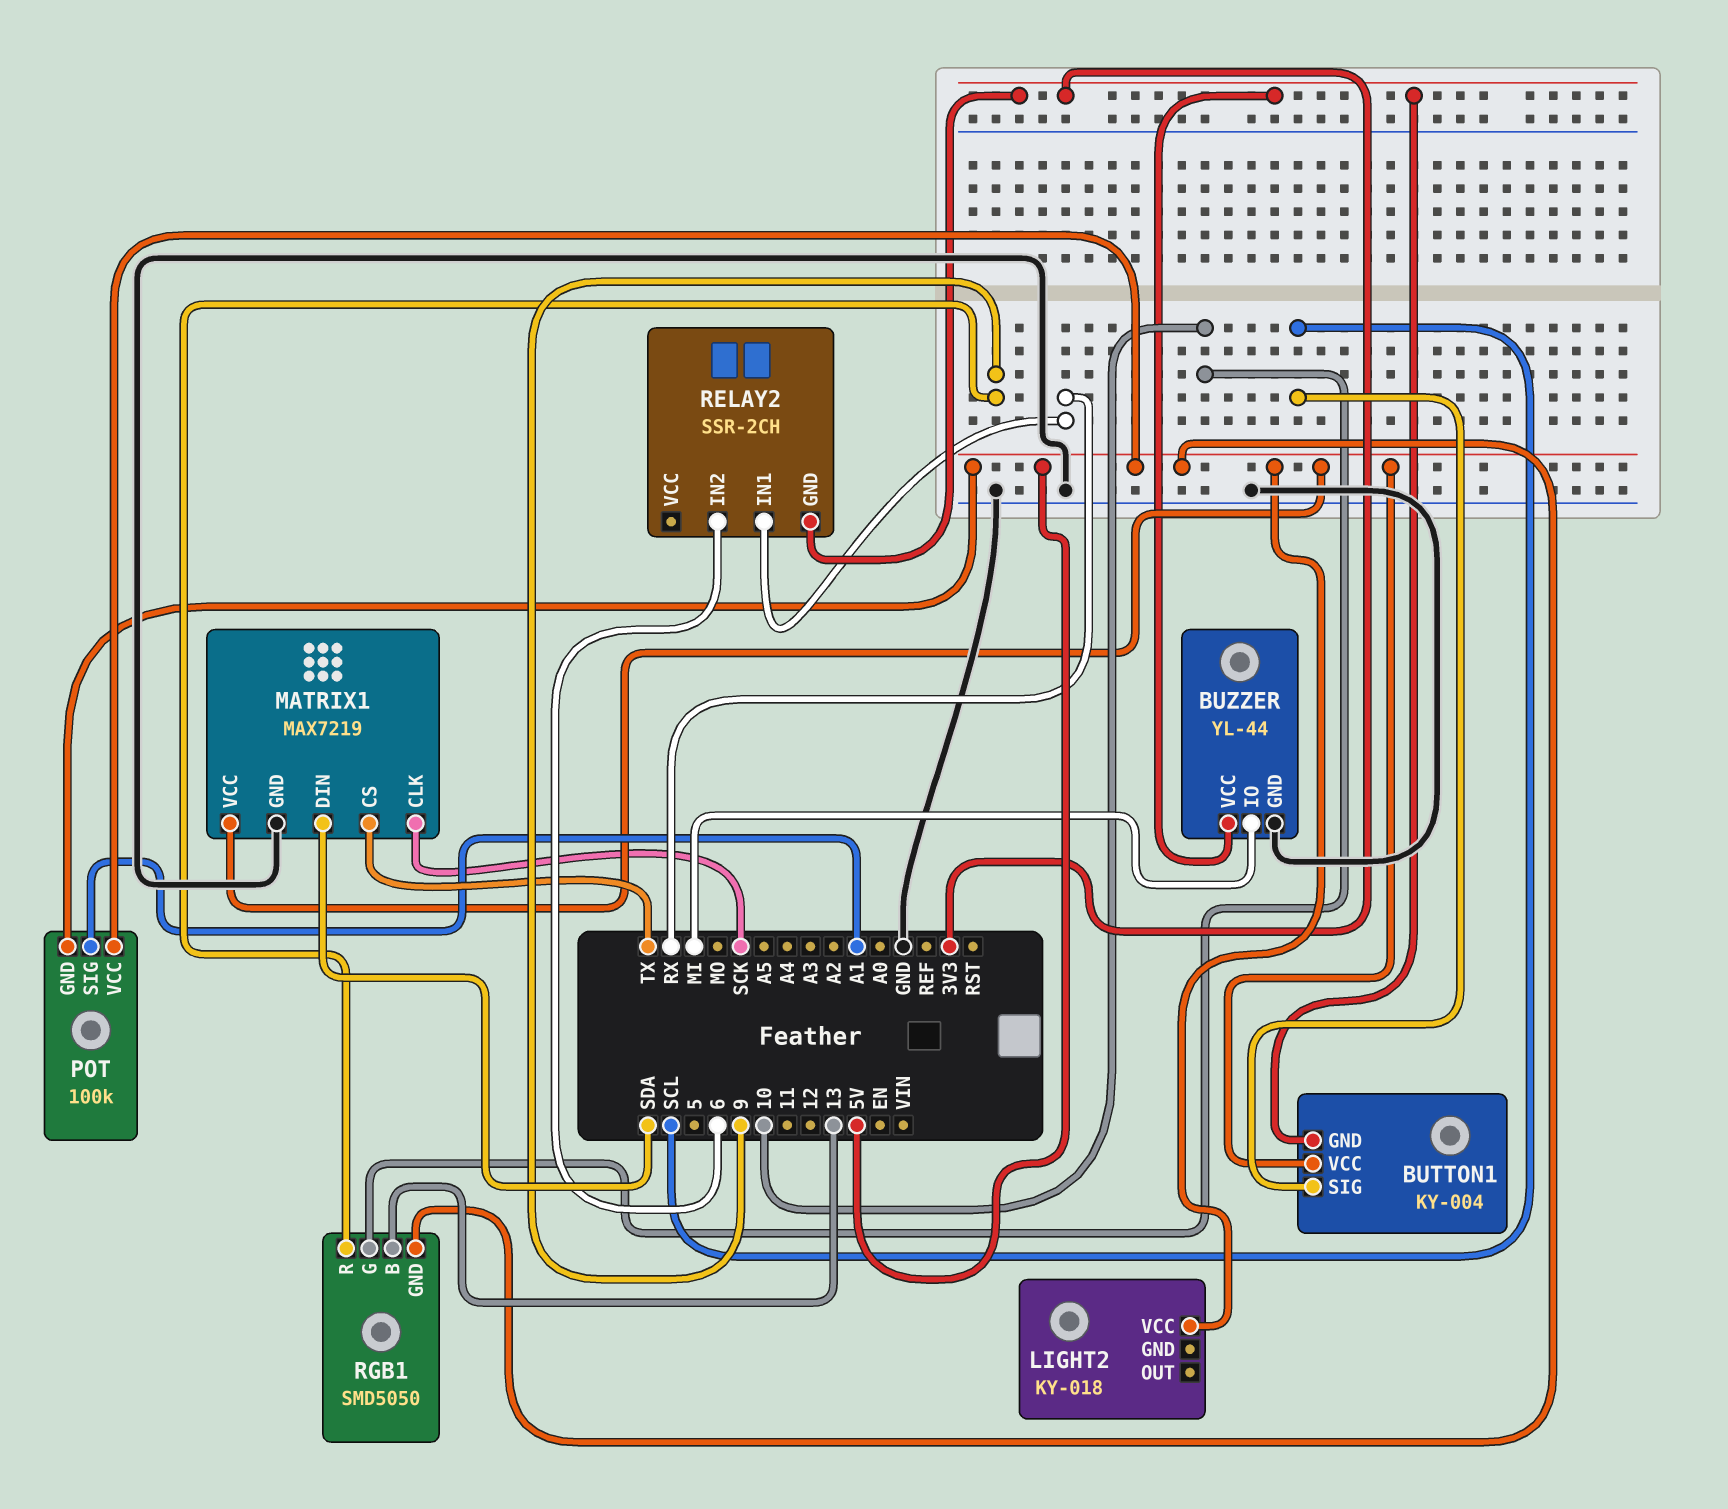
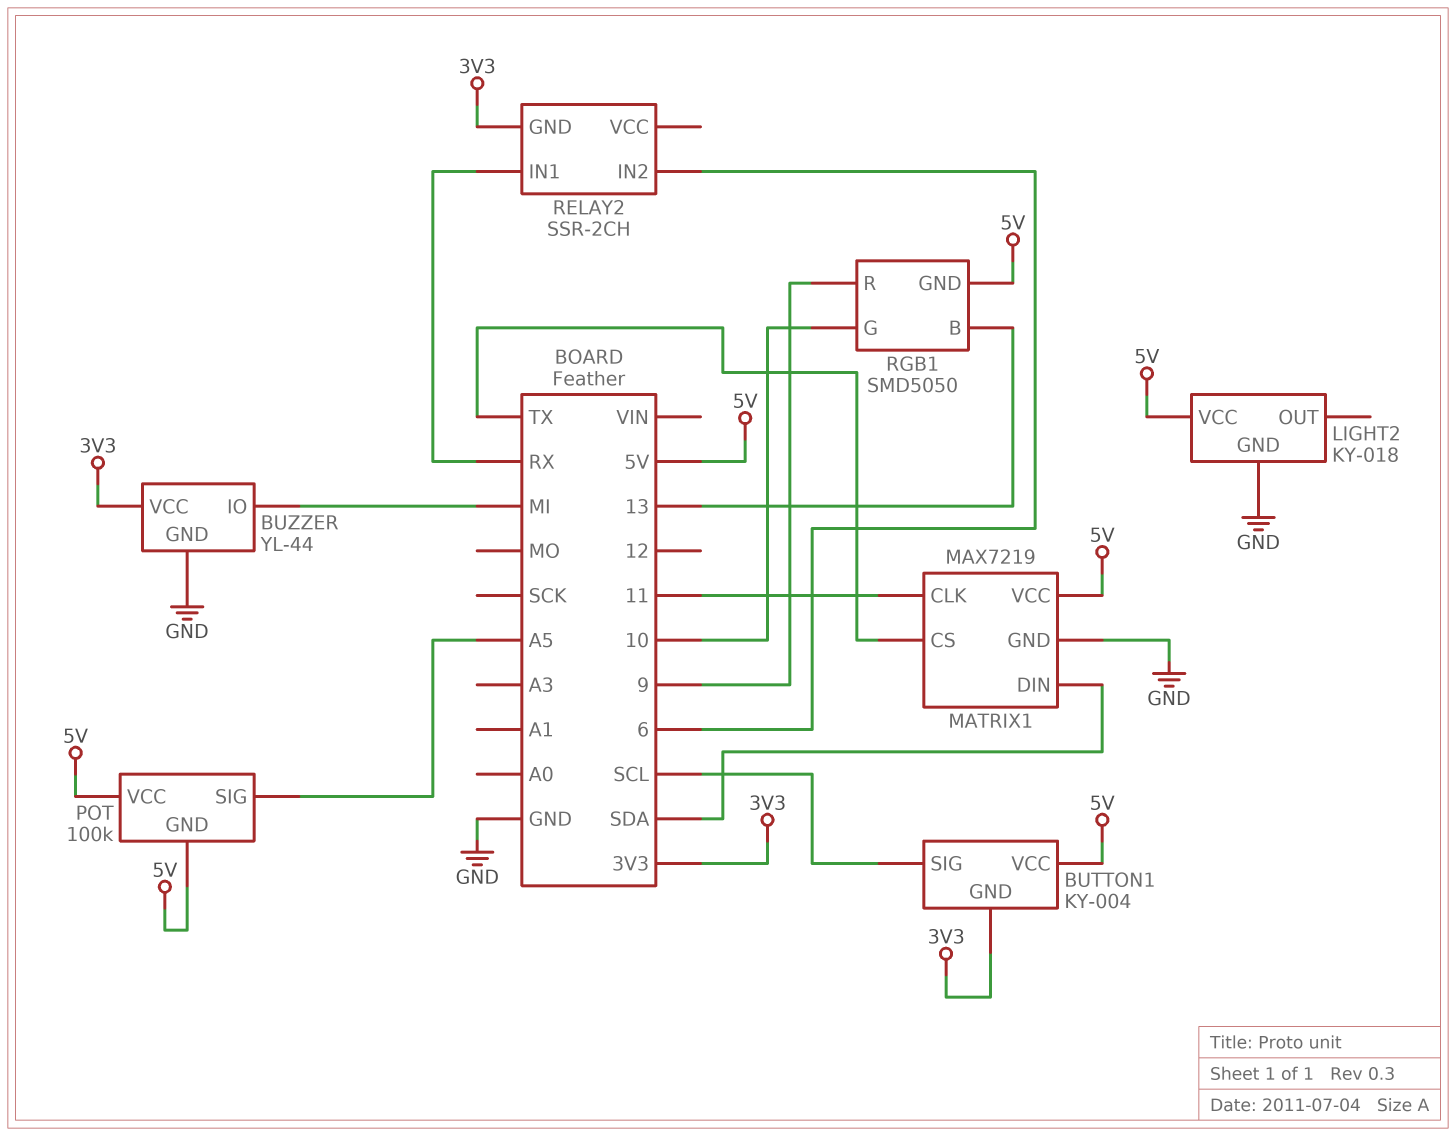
LIGHT2 pin GND: none -> GND
MATRIX1 pin CLK: SCK -> 11
POT pin SIG: A1 -> A5

